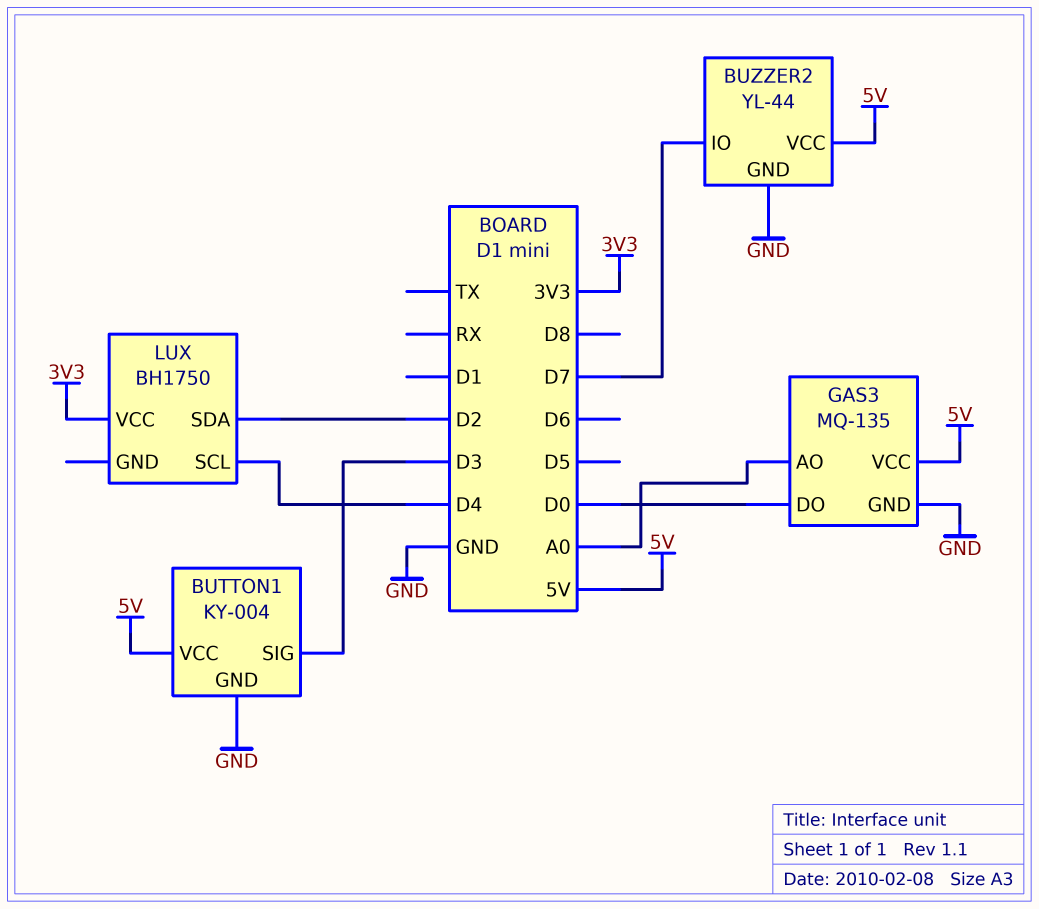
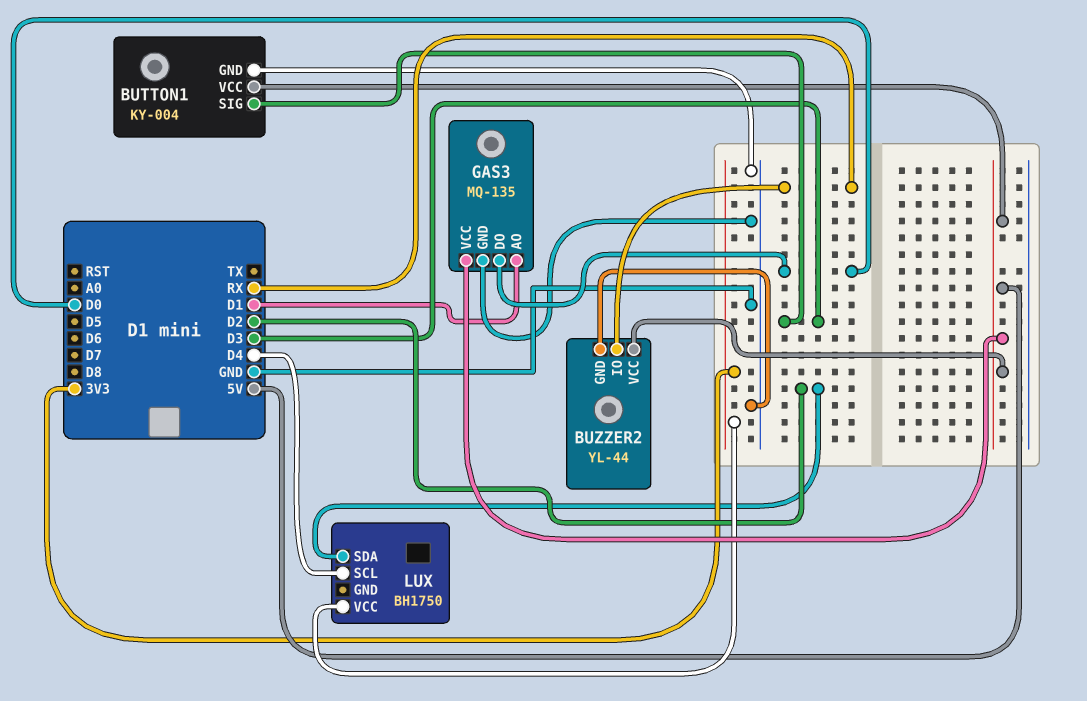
BUZZER2 pin IO: D7 -> RX
GAS3 pin AO: A0 -> D1

